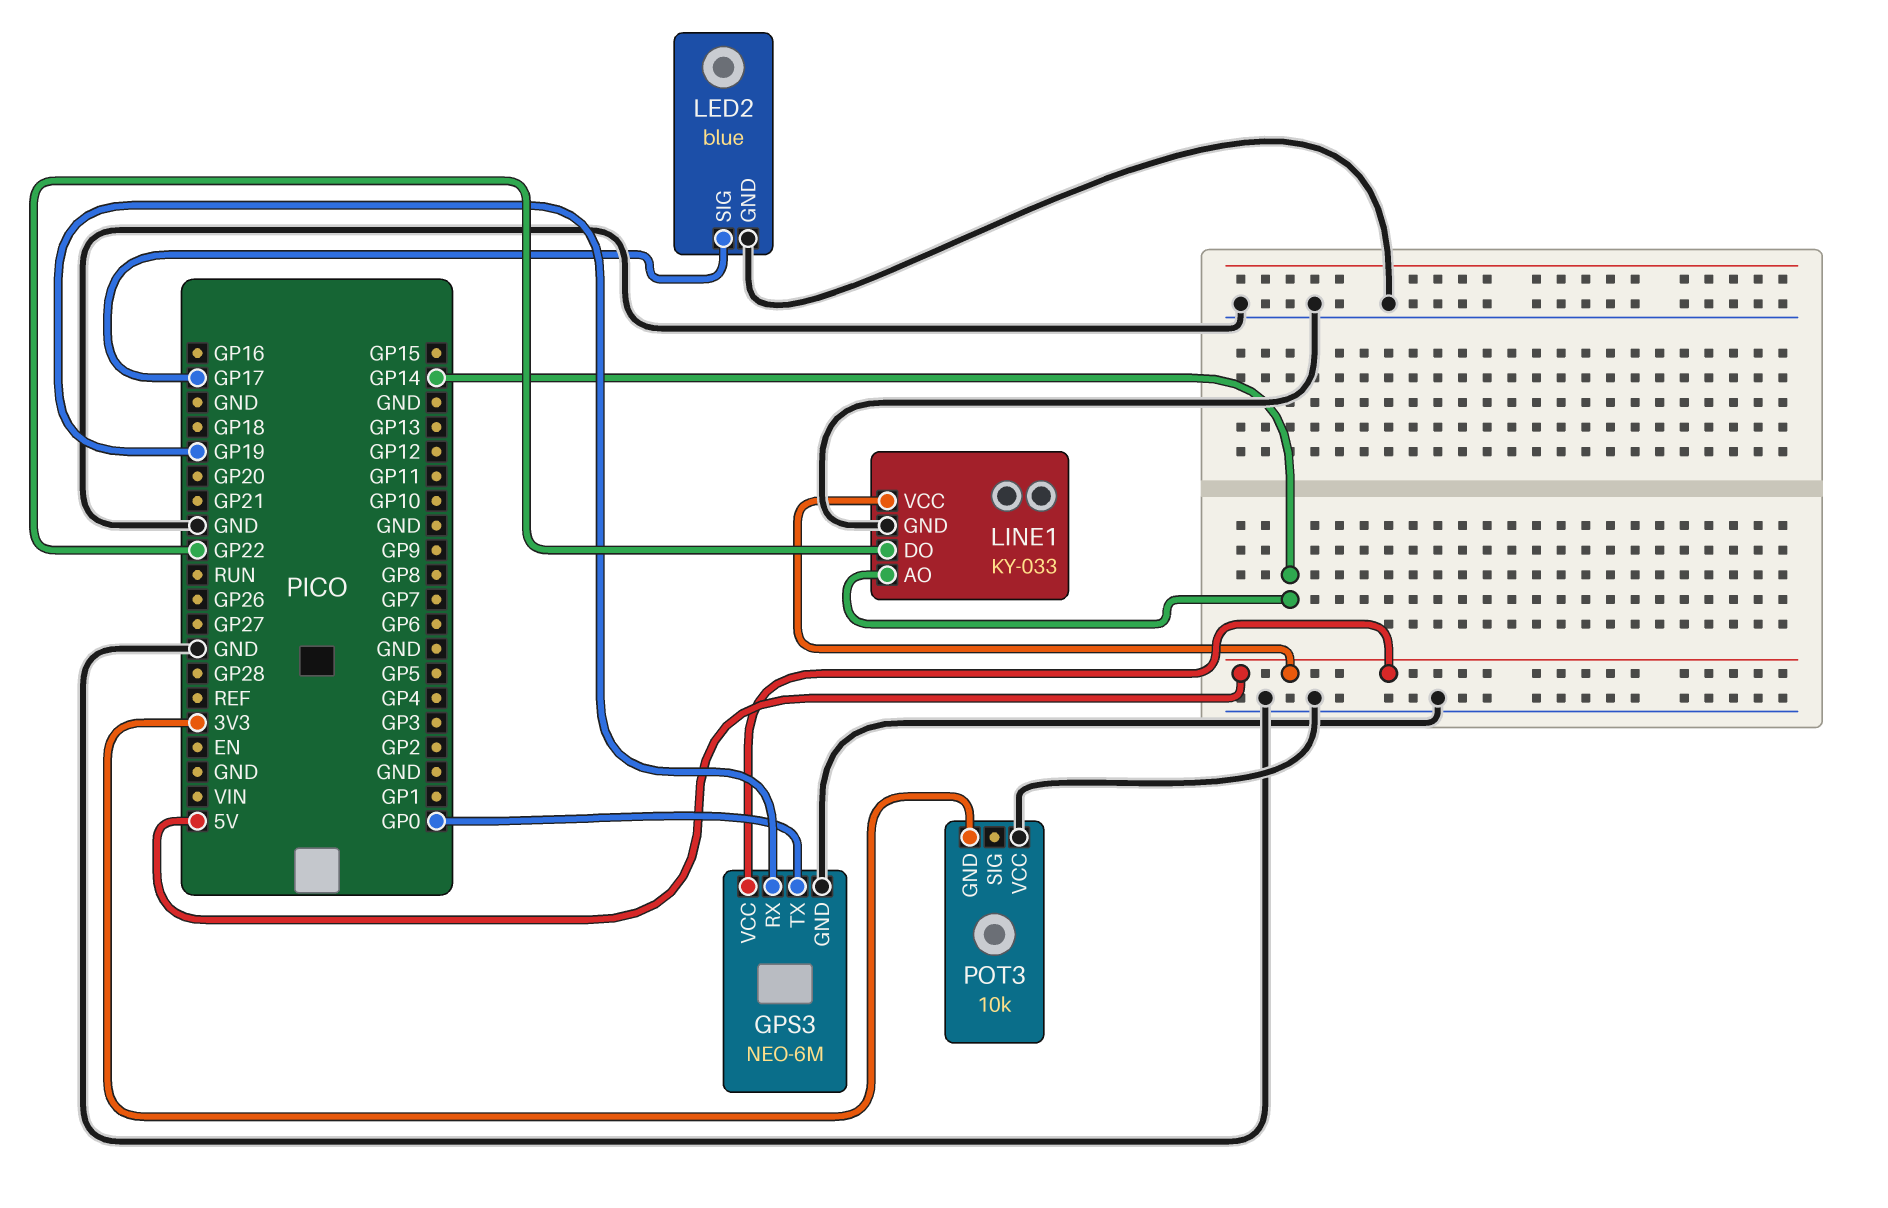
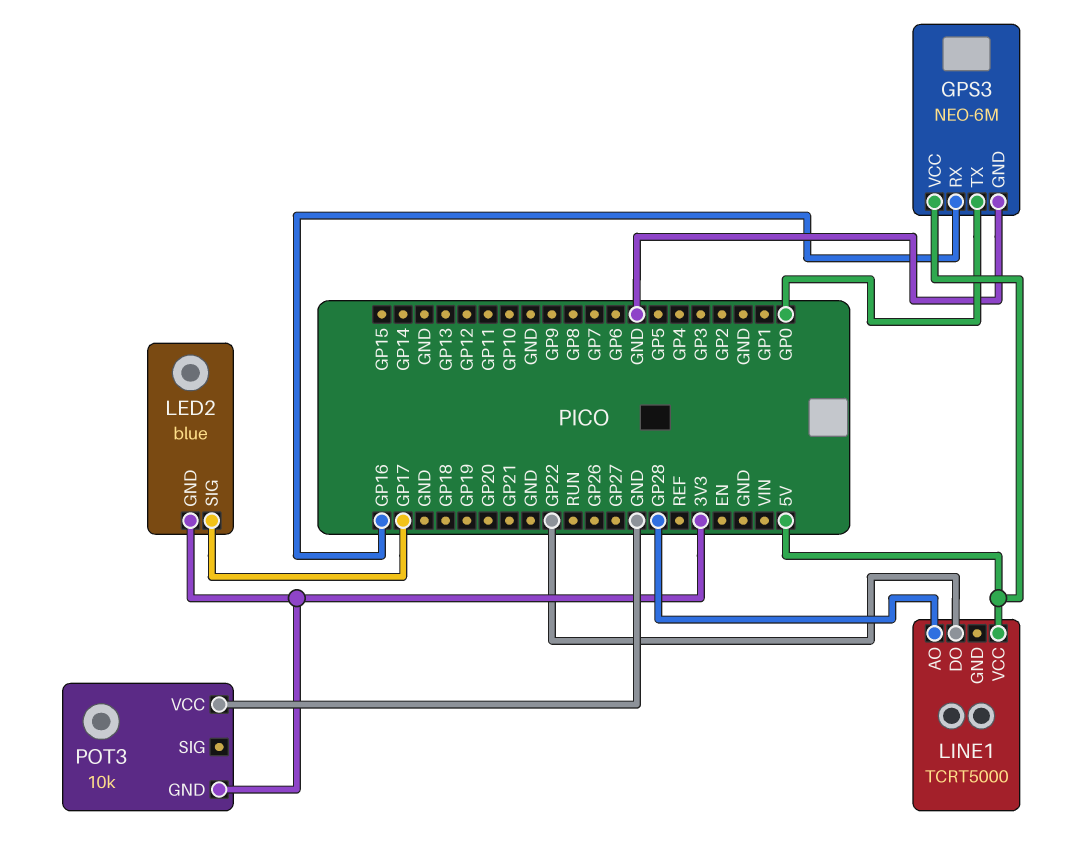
GPS3 pin RX: GP19 -> GP16
LED2 pin GND: GND -> 3V3
LINE1: KY-033 -> TCRT5000
LINE1 pin AO: GP14 -> GP28
LINE1 pin GND: GND -> none

